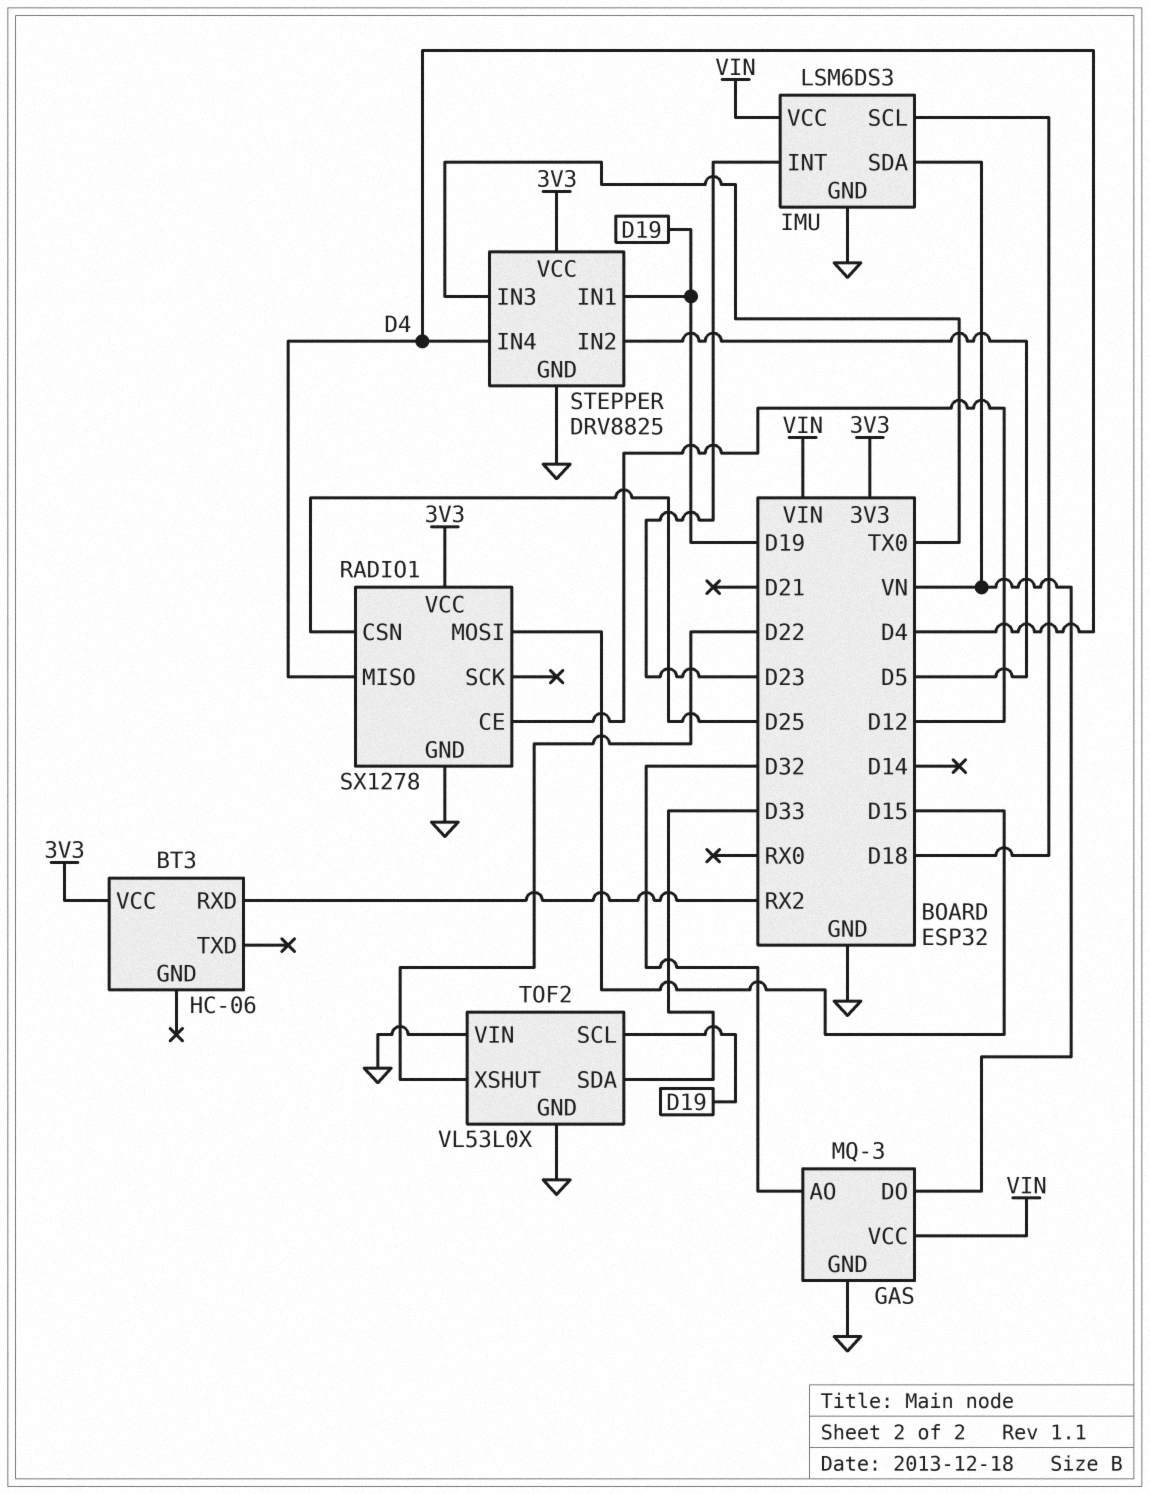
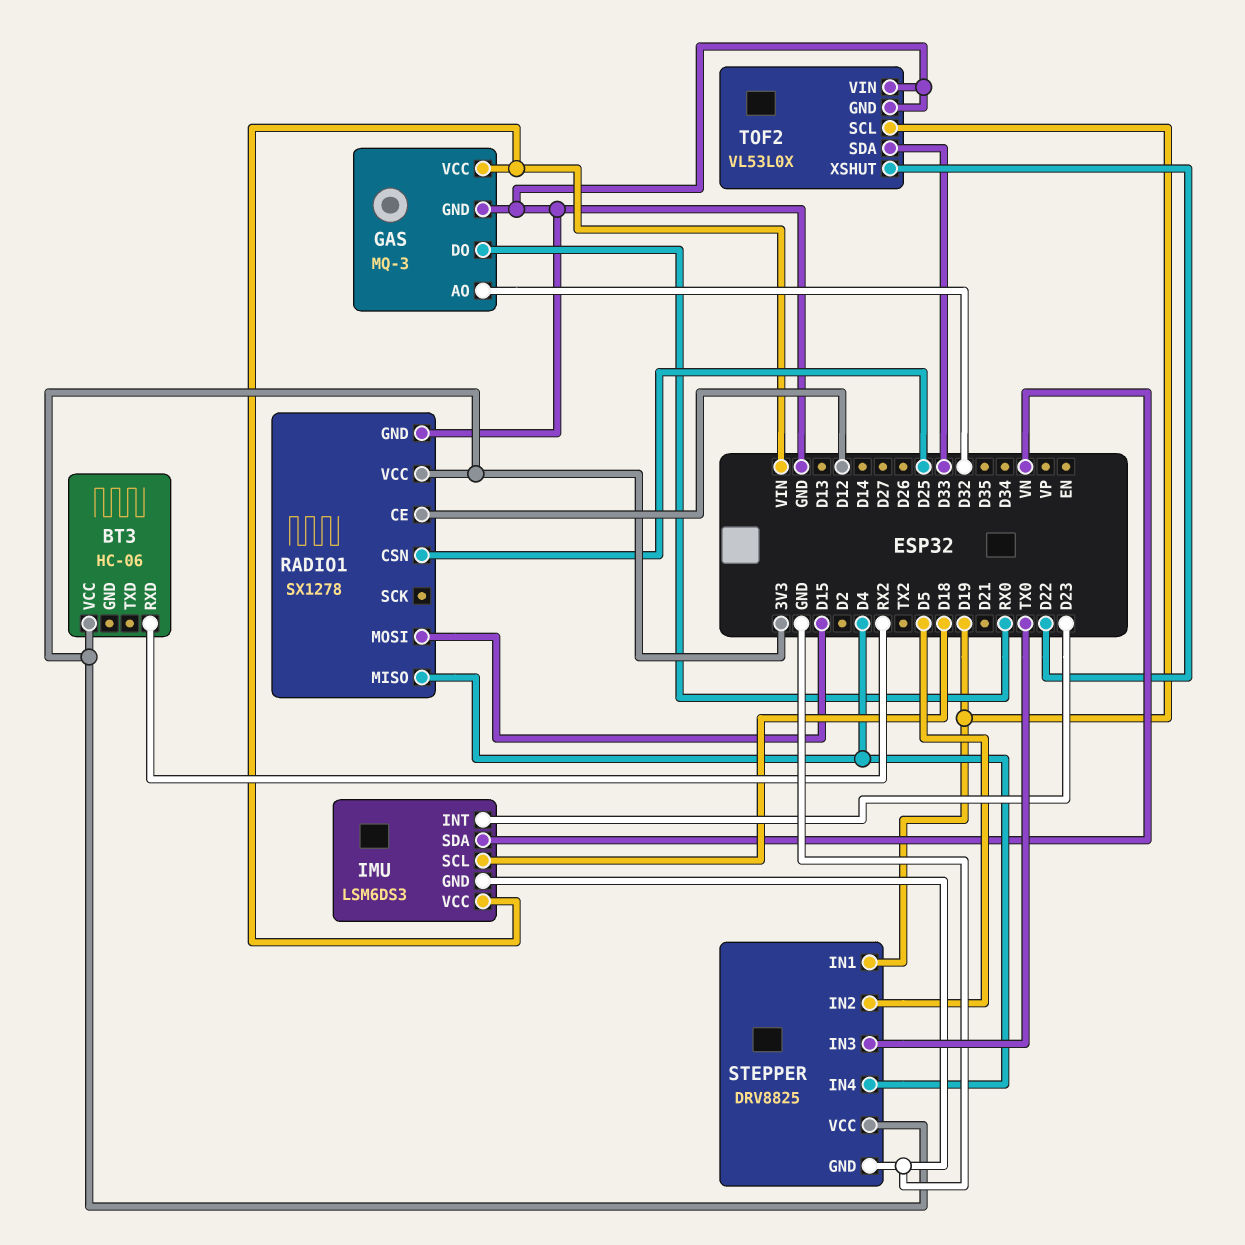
GAS pin DO: VN -> RX0

